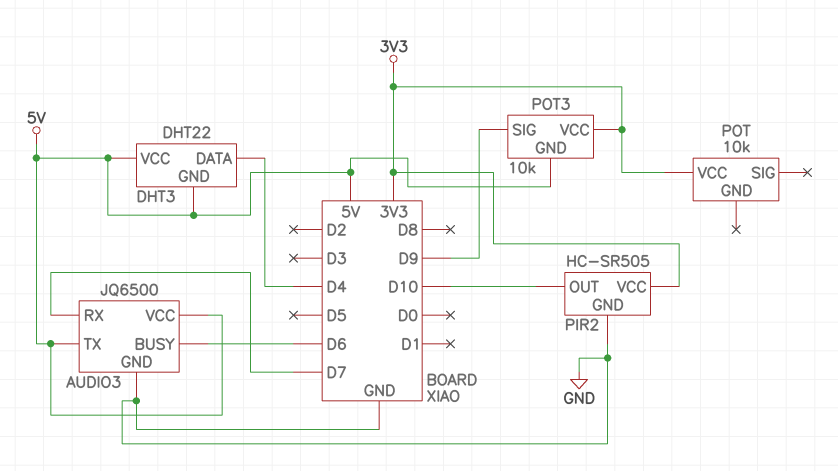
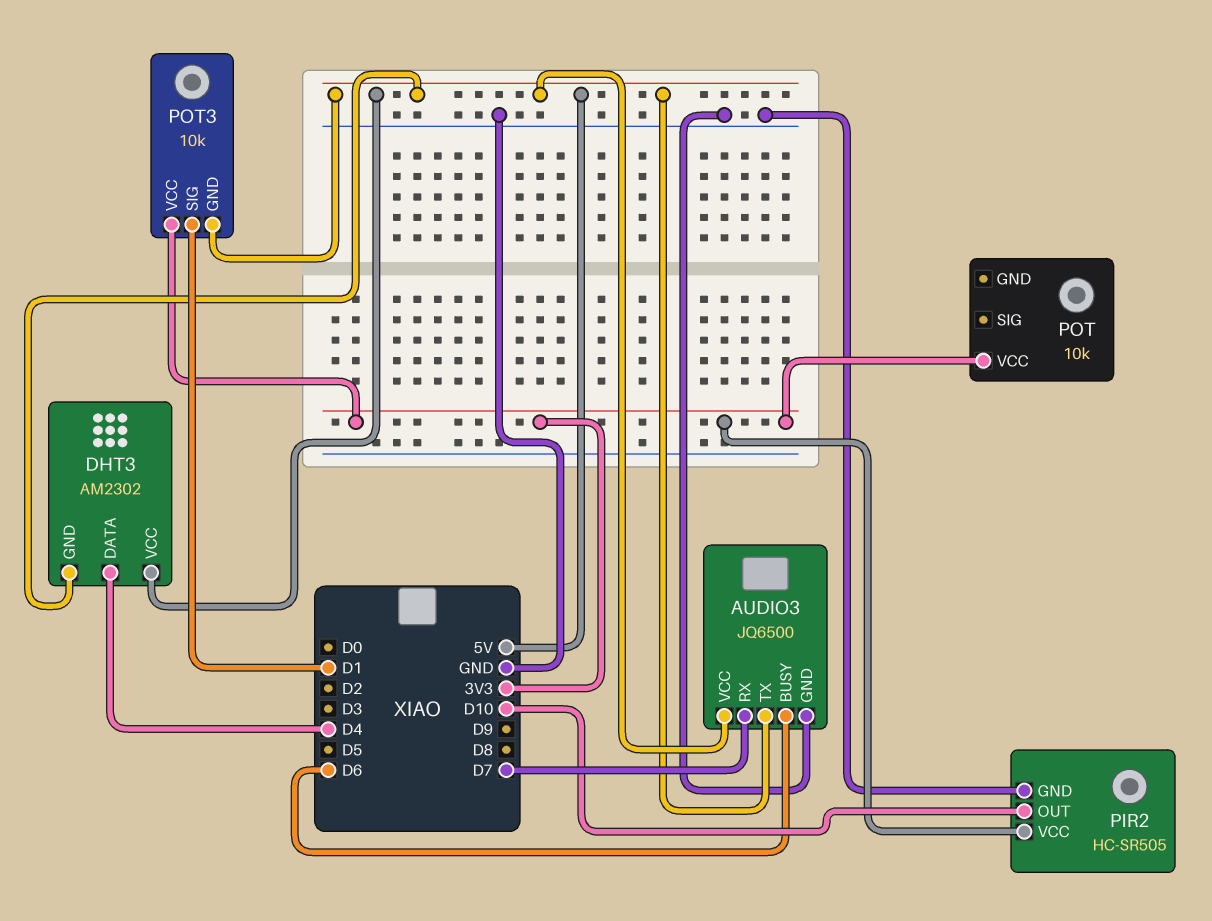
DHT3: DHT22 -> AM2302
POT3 pin SIG: D9 -> D1

